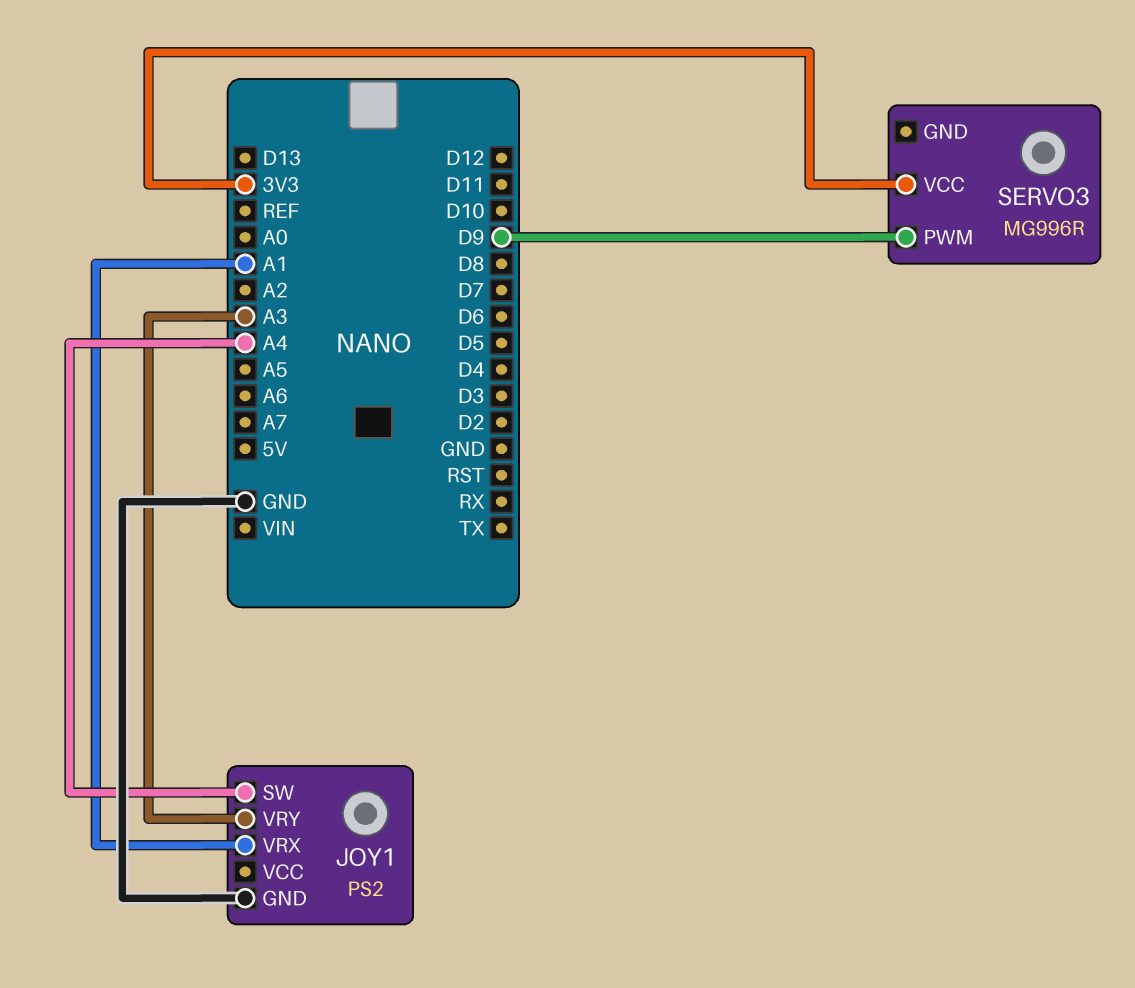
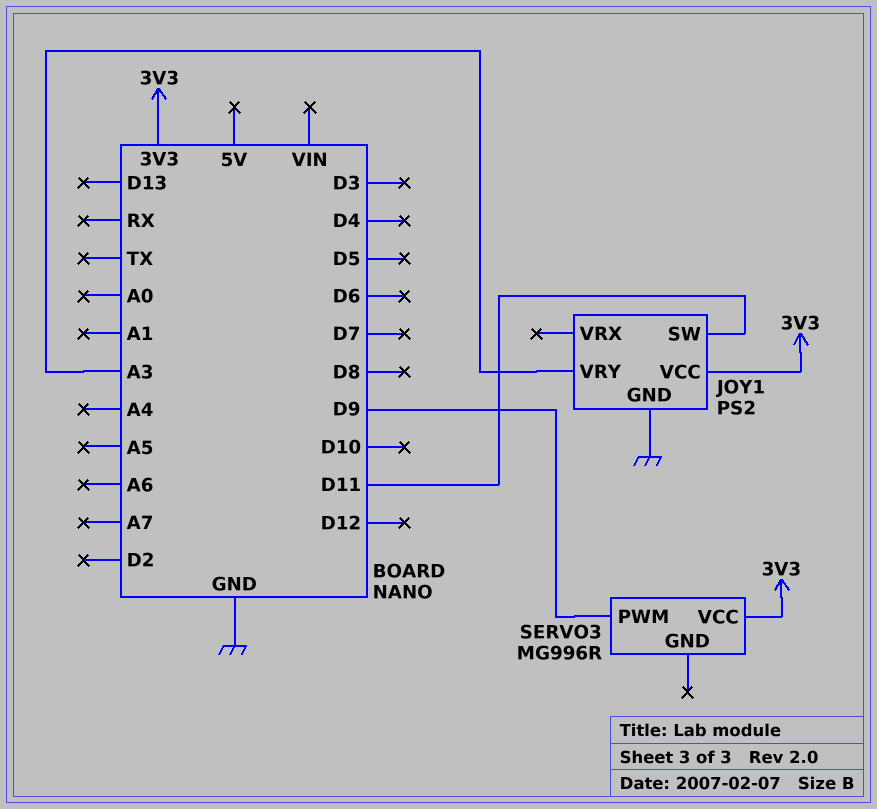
JOY1 pin SW: A4 -> D11
JOY1 pin VCC: none -> 3V3
JOY1 pin VRX: A1 -> none

